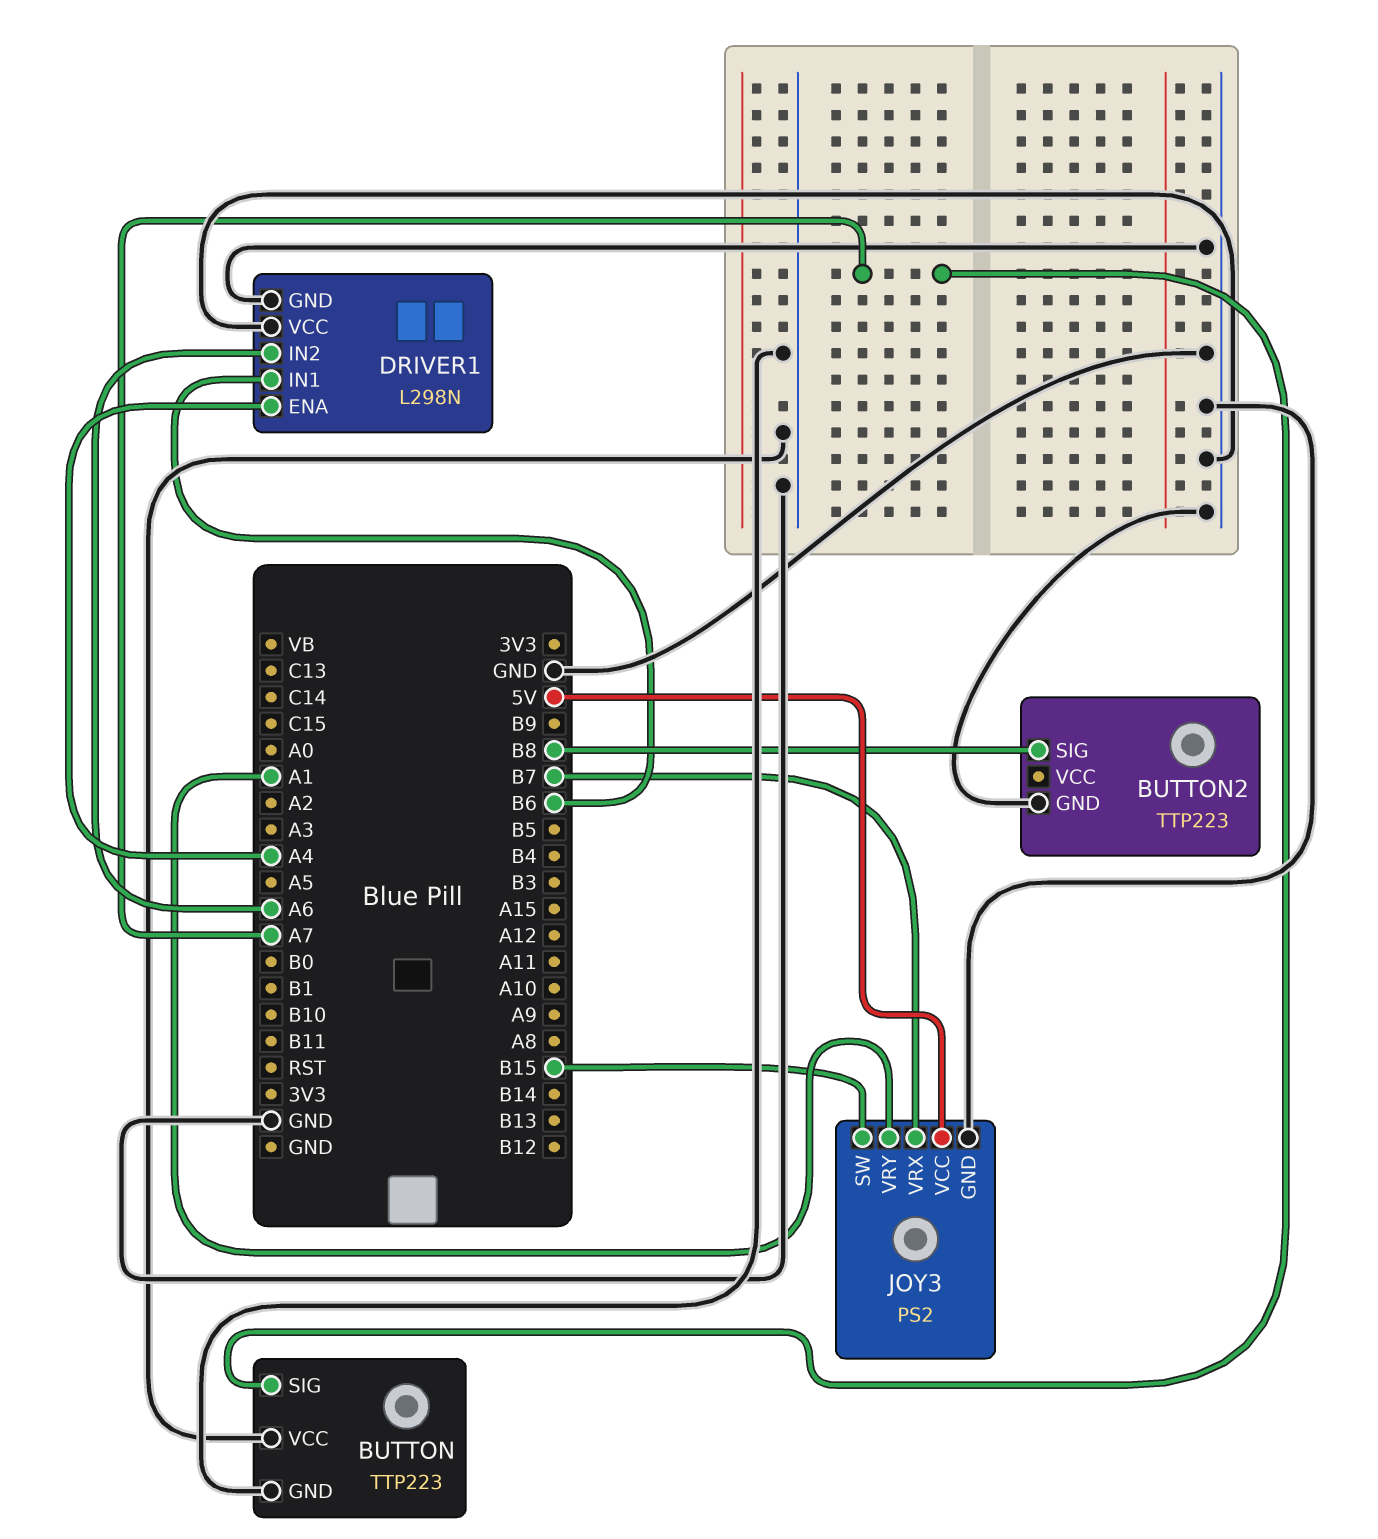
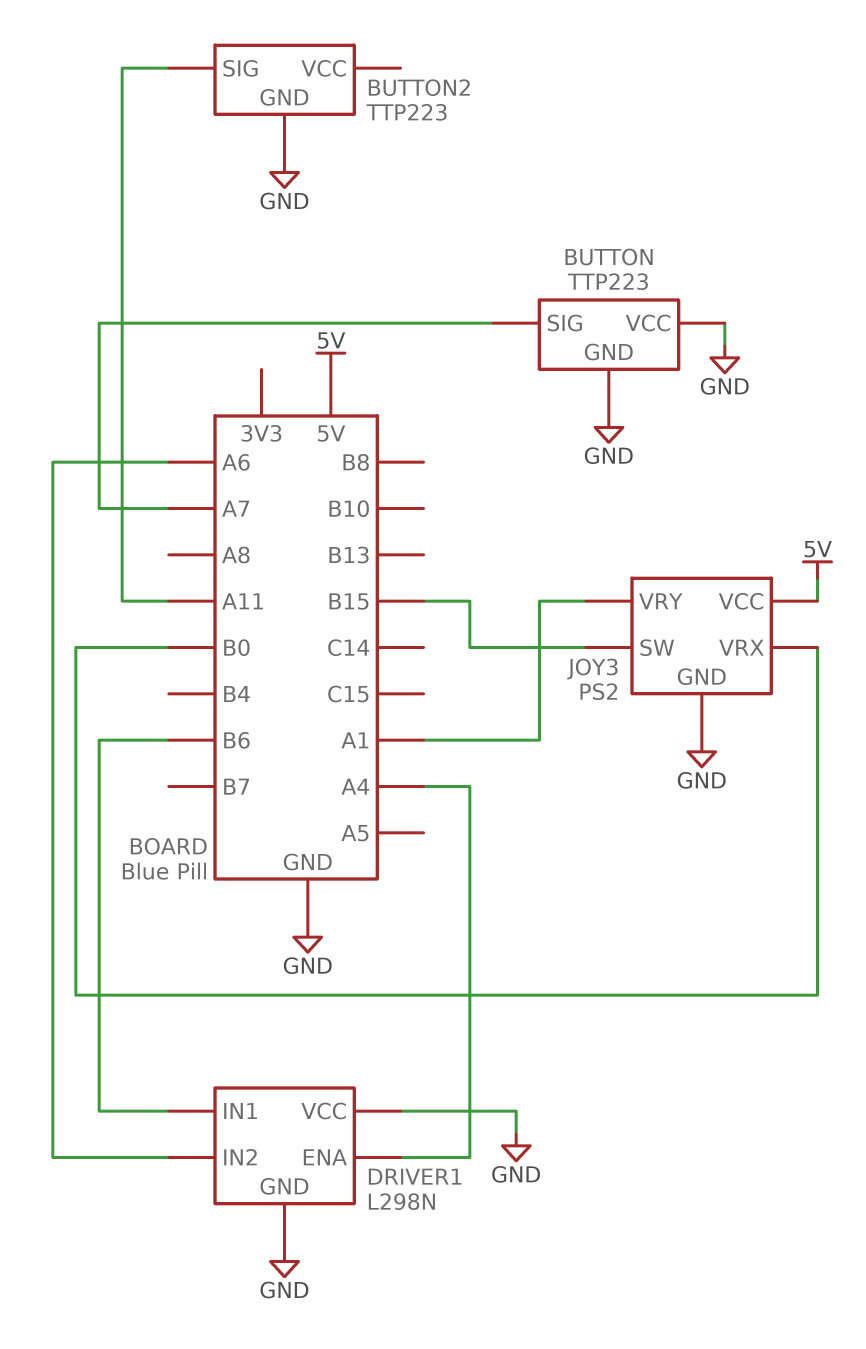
BUTTON2 pin SIG: B8 -> A11
JOY3 pin VRX: B7 -> B0

